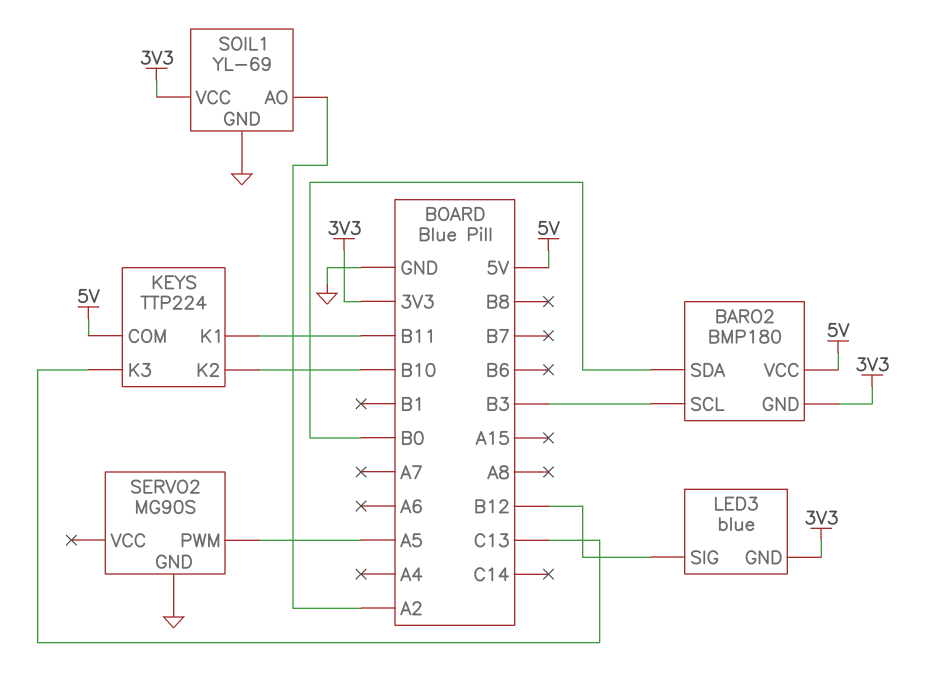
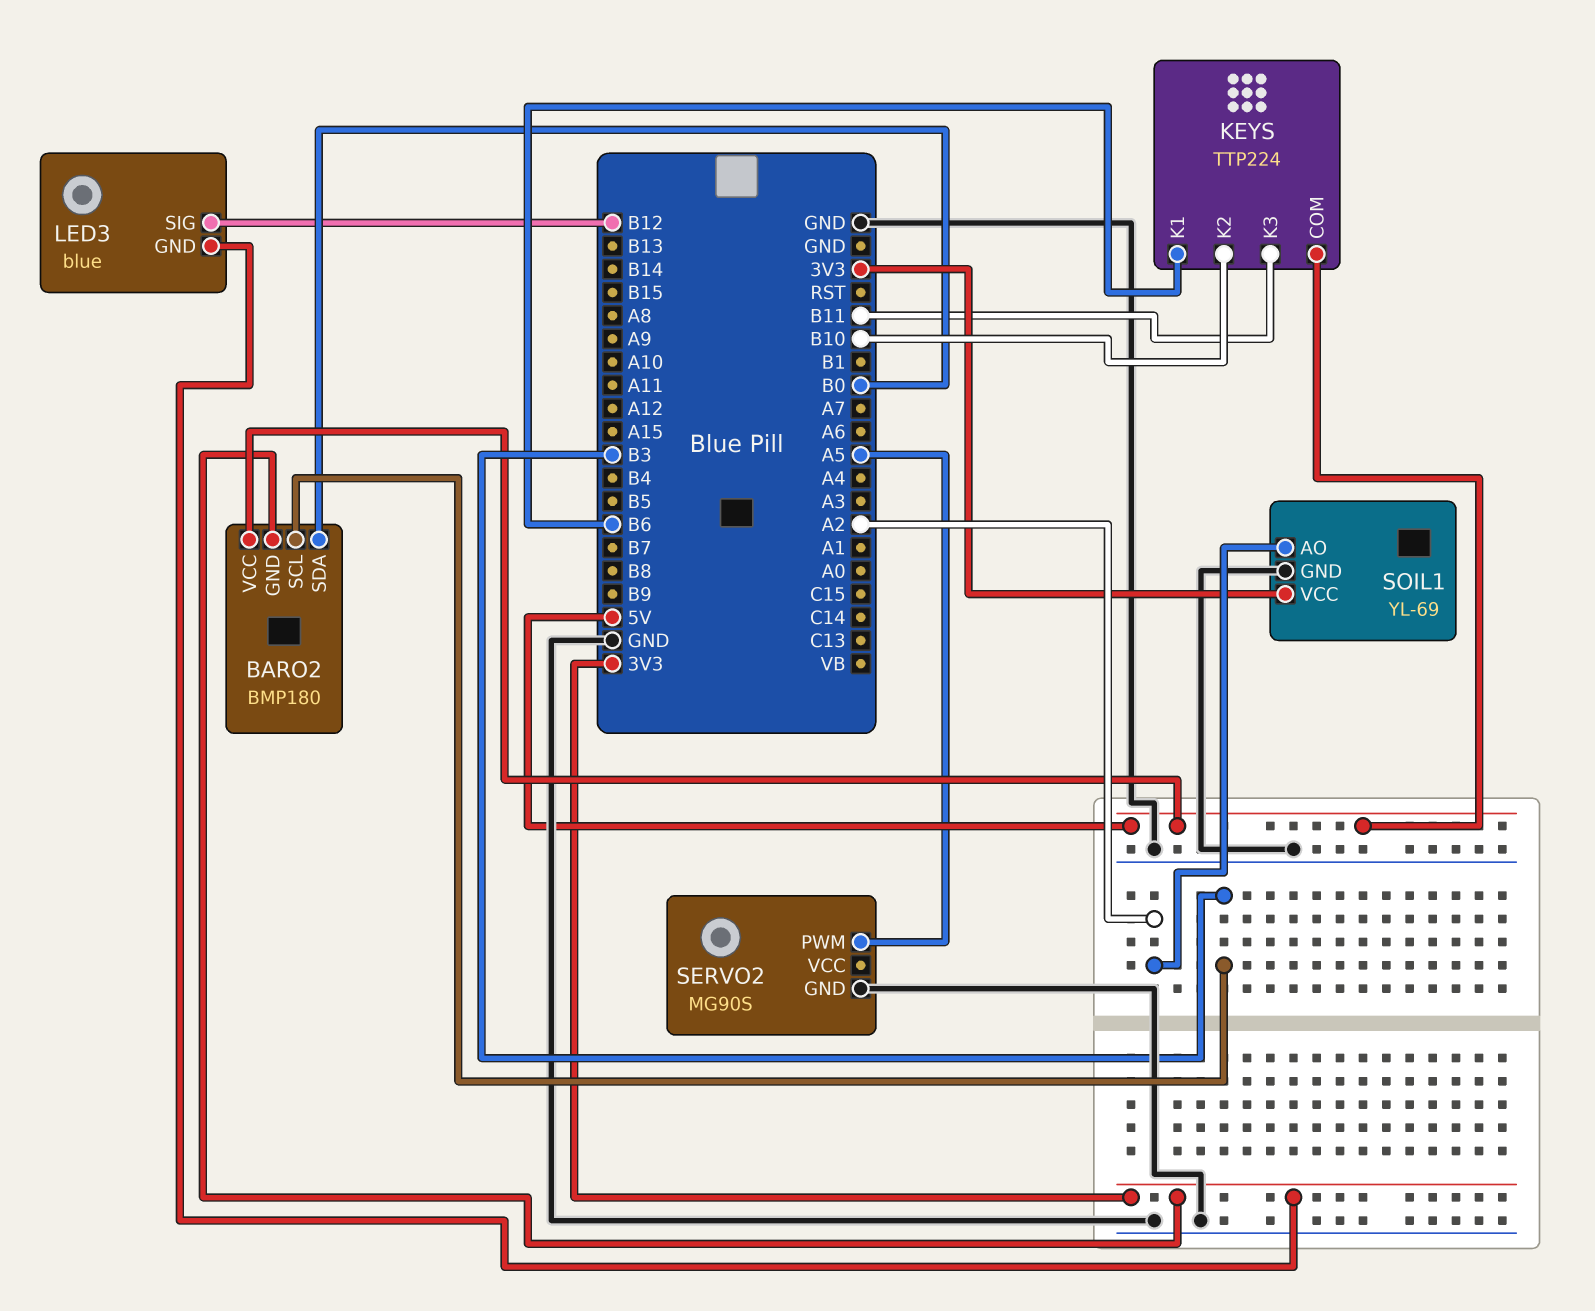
KEYS pin K1: B11 -> B6
KEYS pin K3: C13 -> B11

